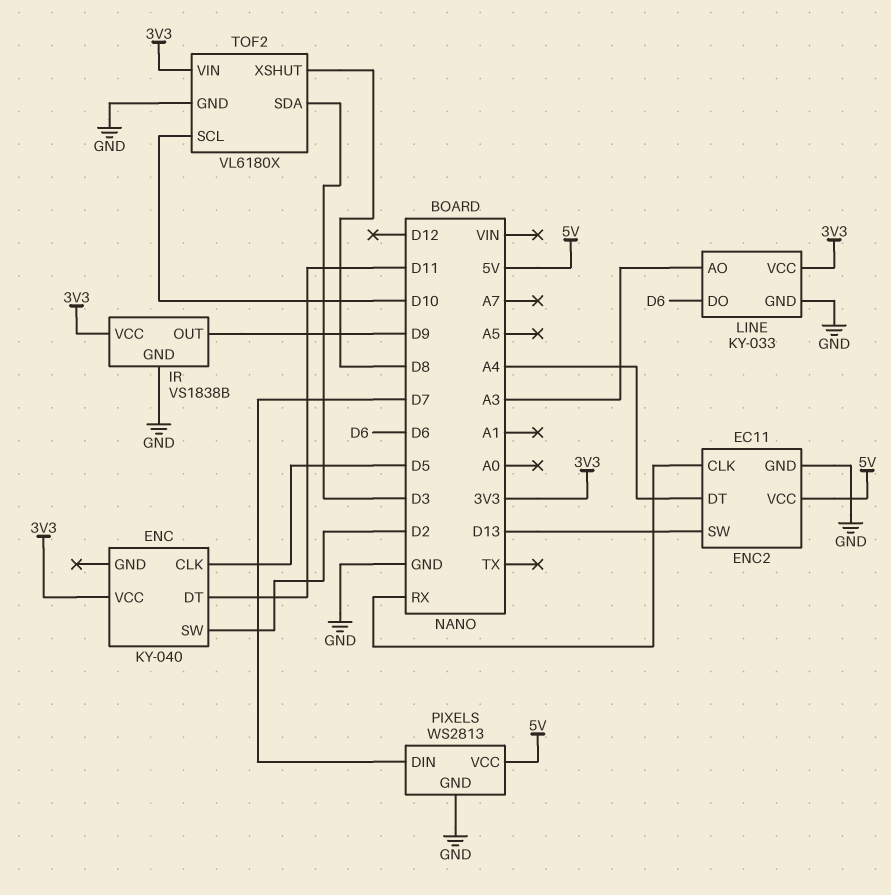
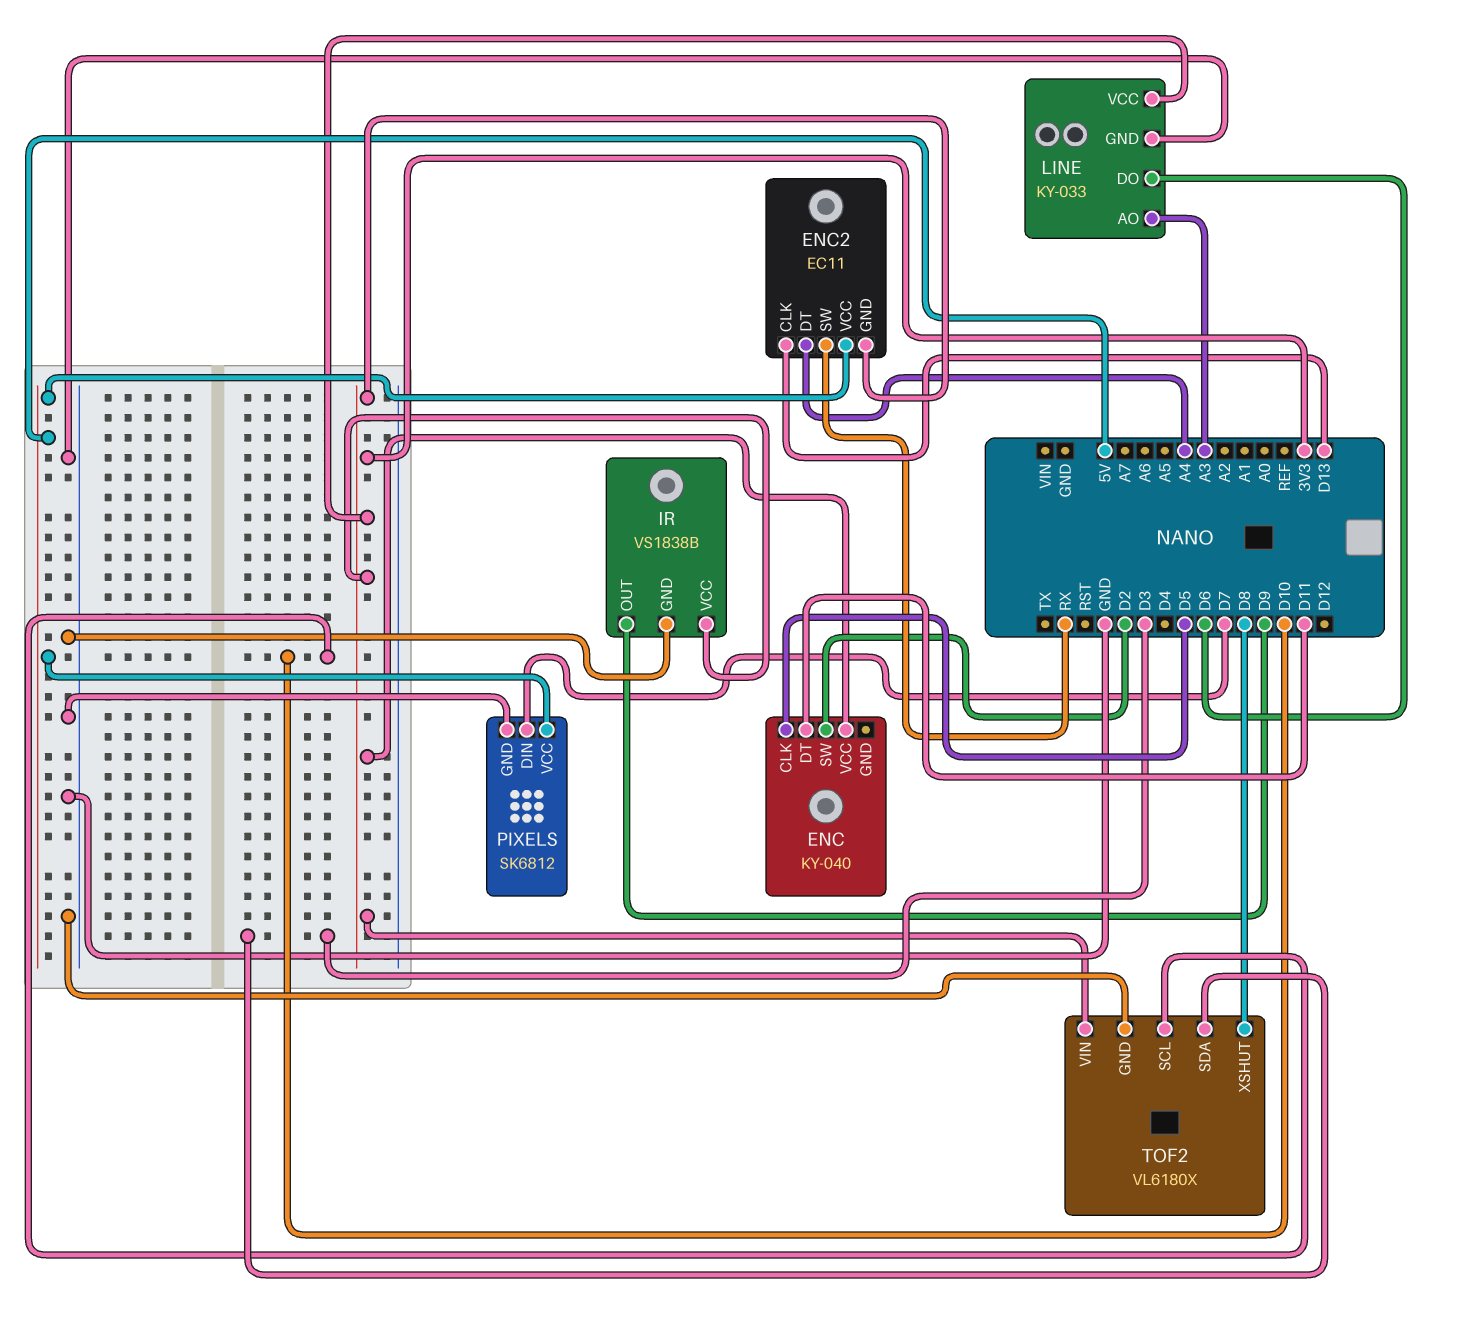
ENC2 pin CLK: RX -> D13
ENC2 pin GND: GND -> 3V3
ENC2 pin SW: D13 -> RX
PIXELS: WS2813 -> SK6812

